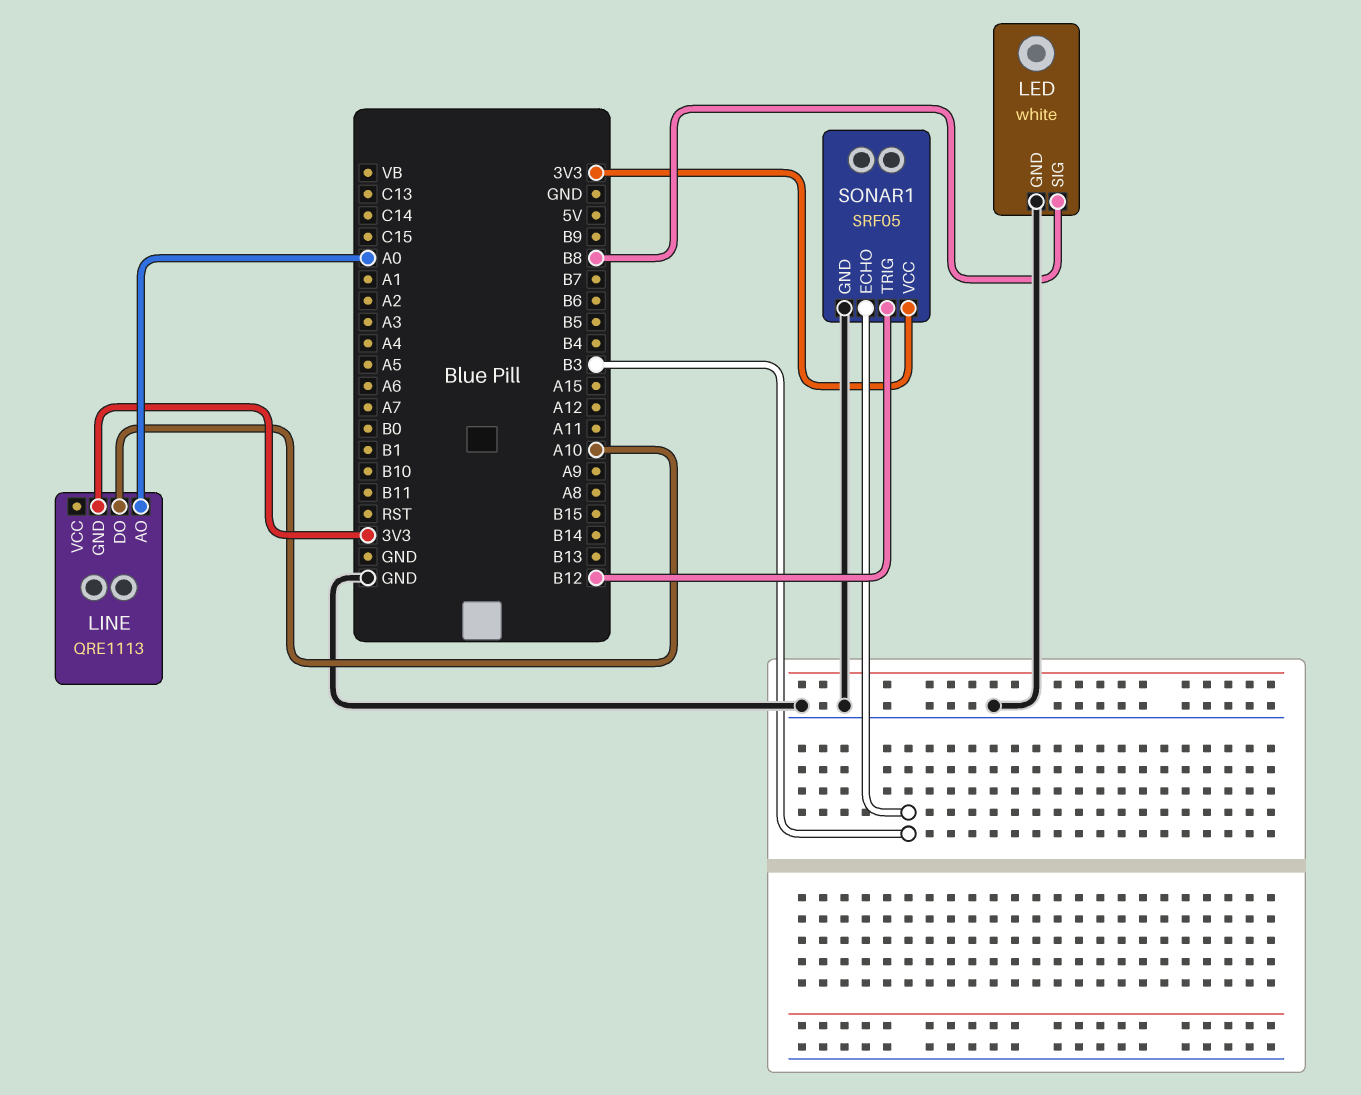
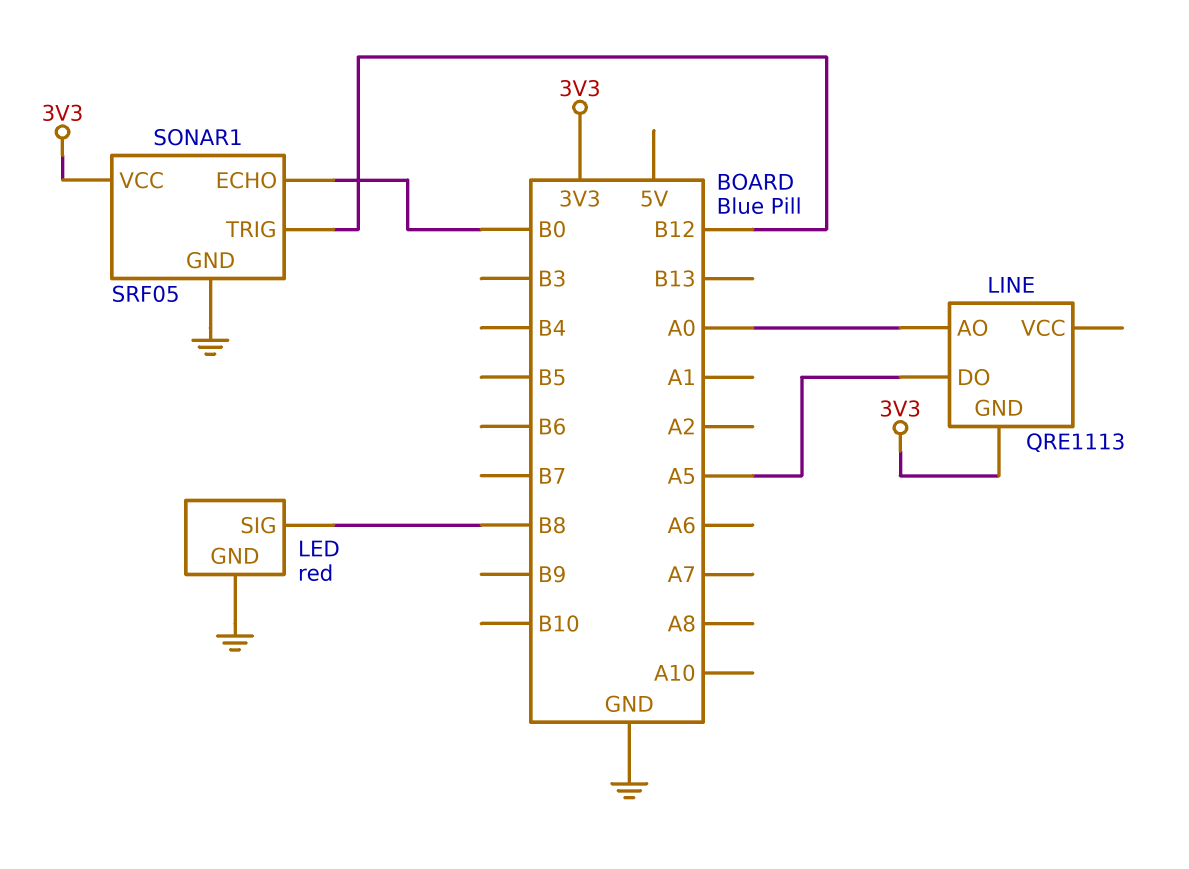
LED: white -> red
LINE pin DO: A10 -> A5
SONAR1 pin ECHO: B3 -> B0

